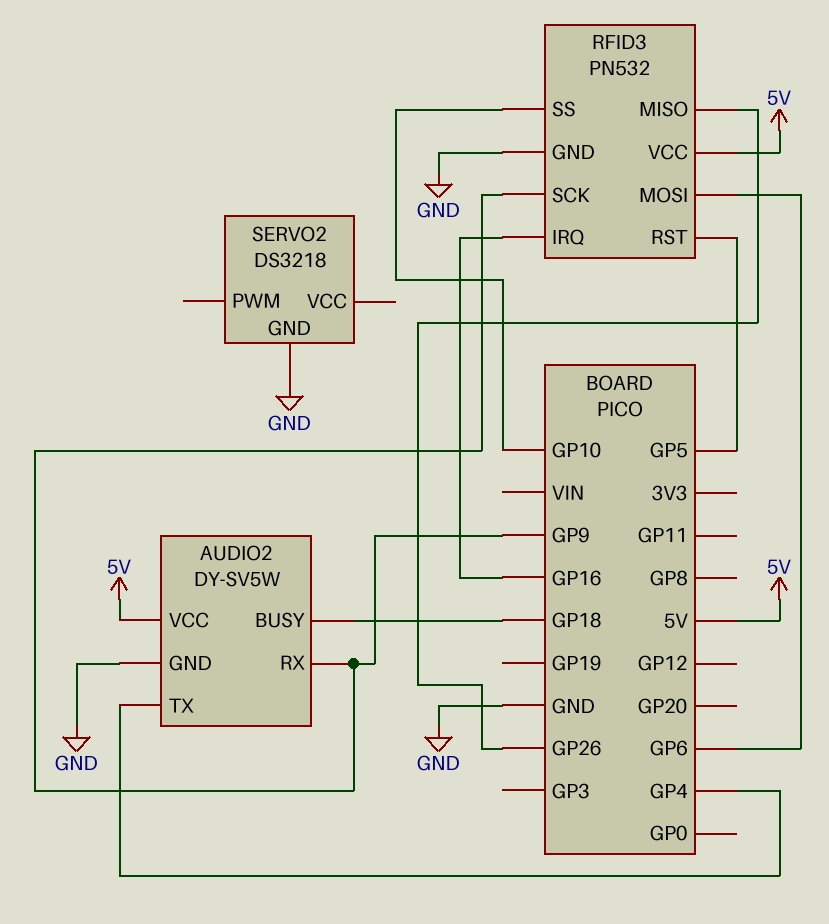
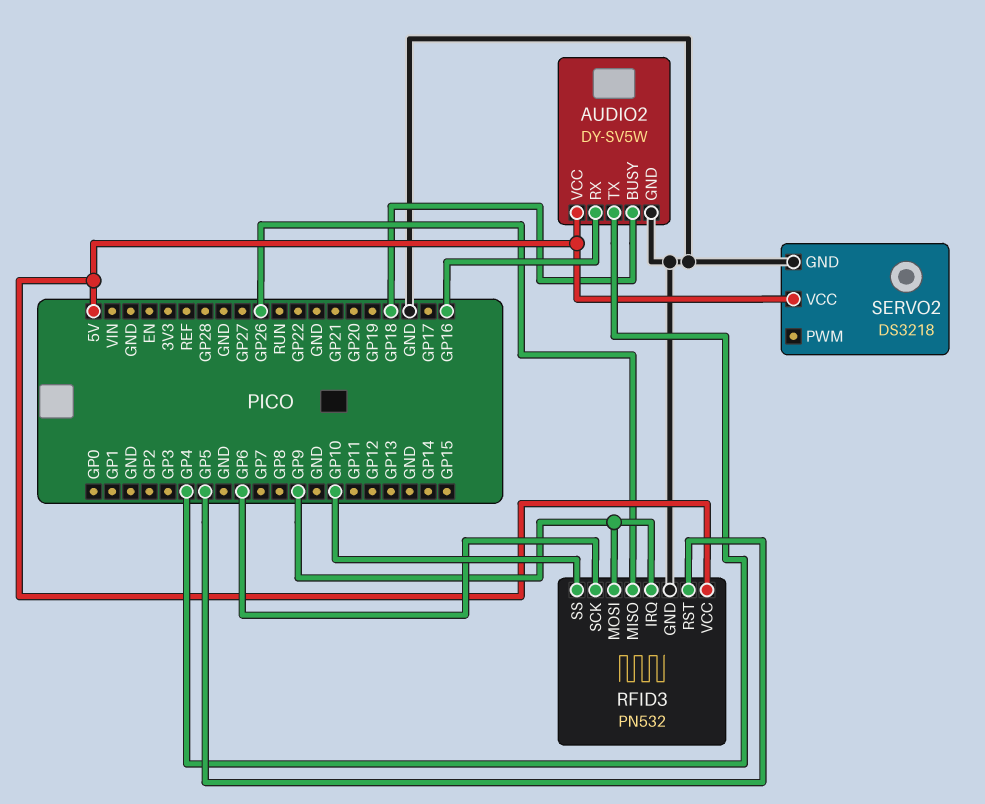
AUDIO2 pin RX: GP9 -> GP16
RFID3 pin IRQ: GP16 -> GP9
RFID3 pin MOSI: GP6 -> GP9
RFID3 pin SCK: GP9 -> GP6
SERVO2 pin VCC: none -> 5V

